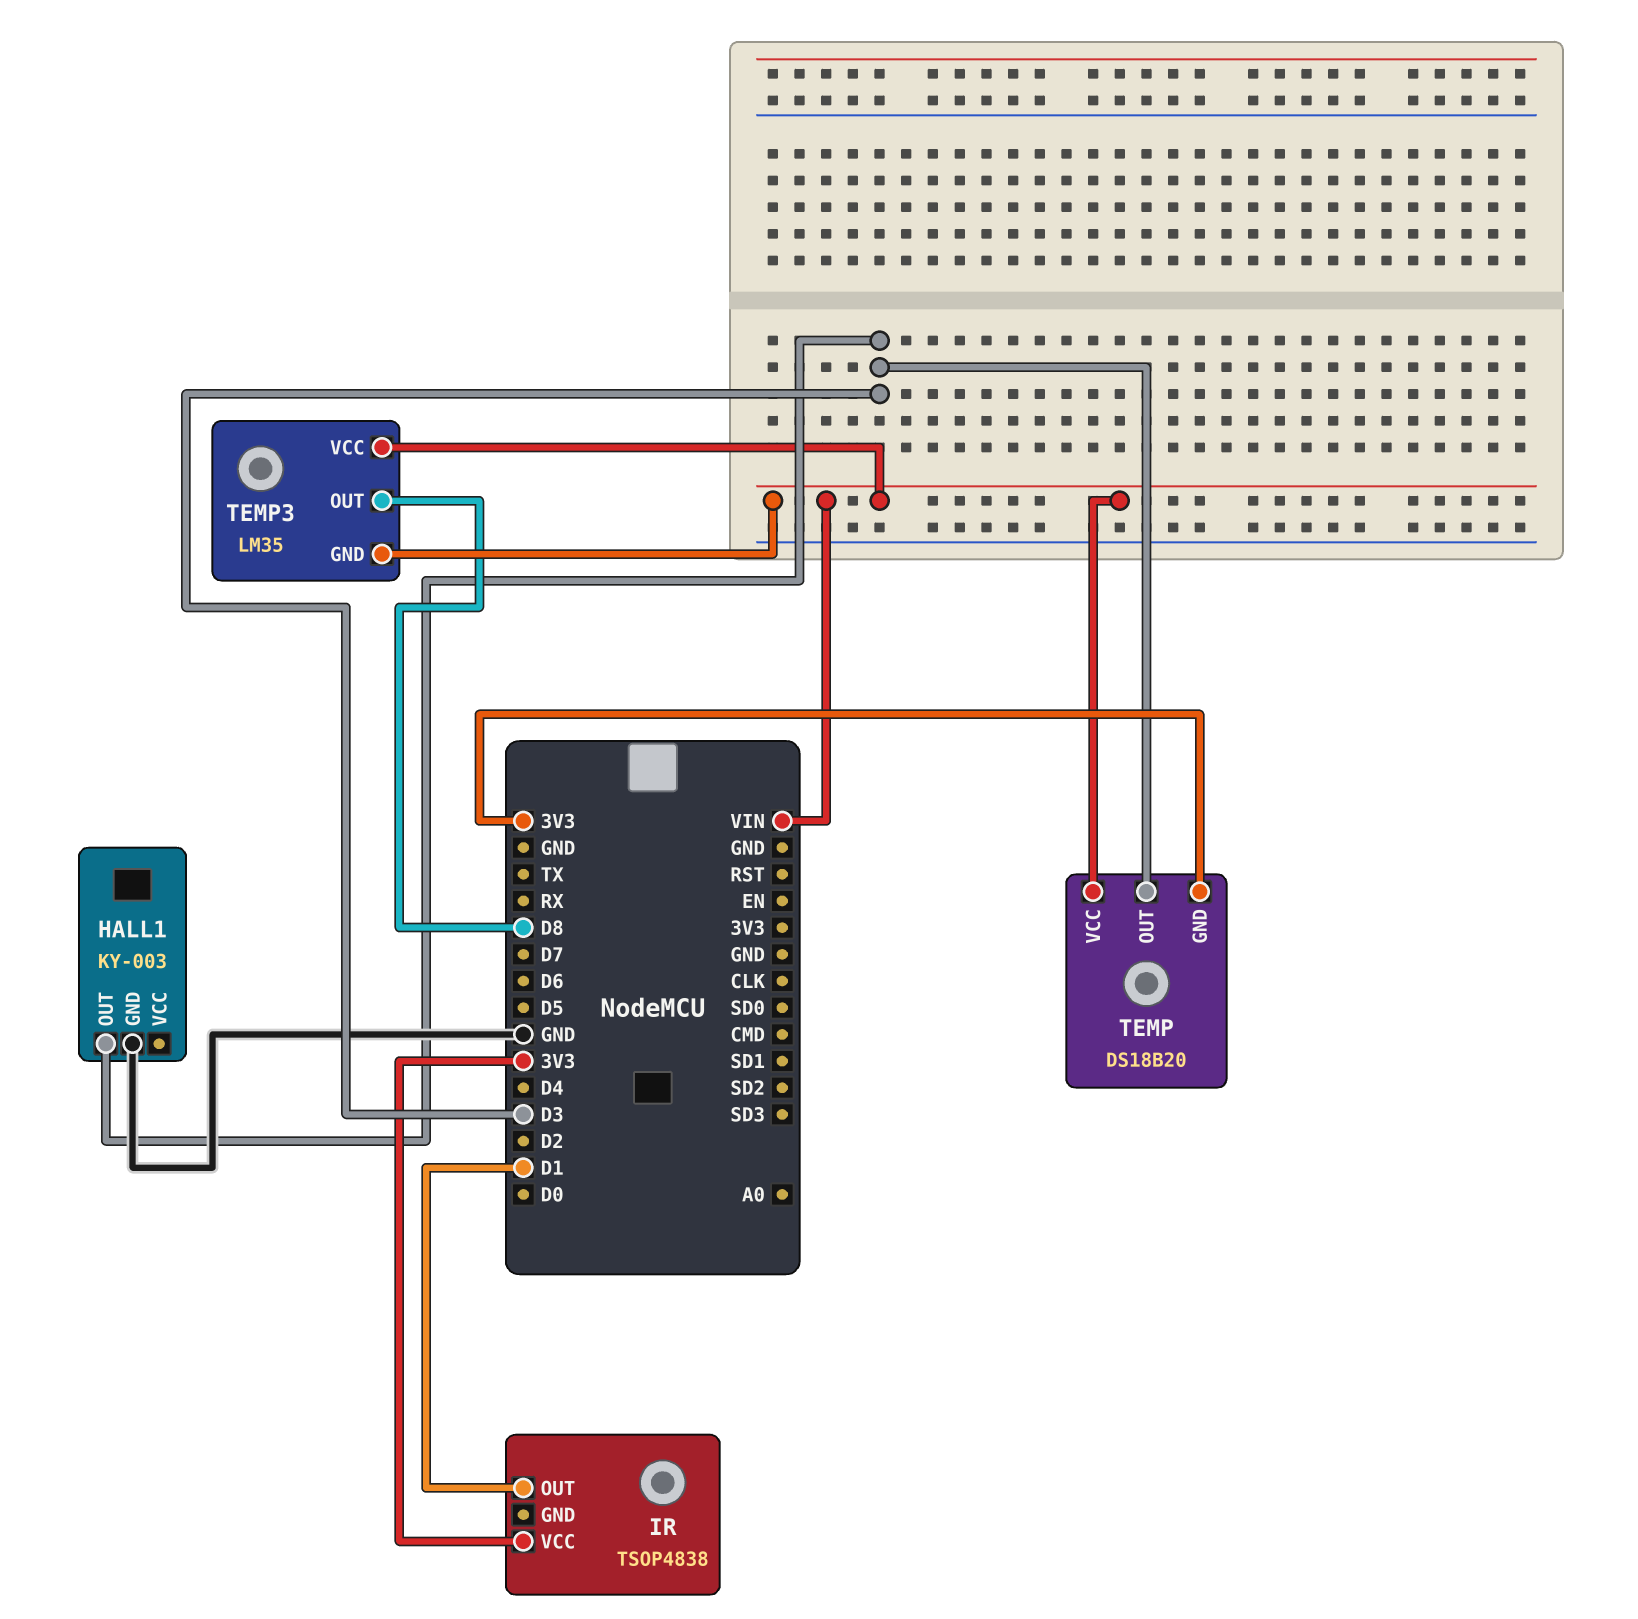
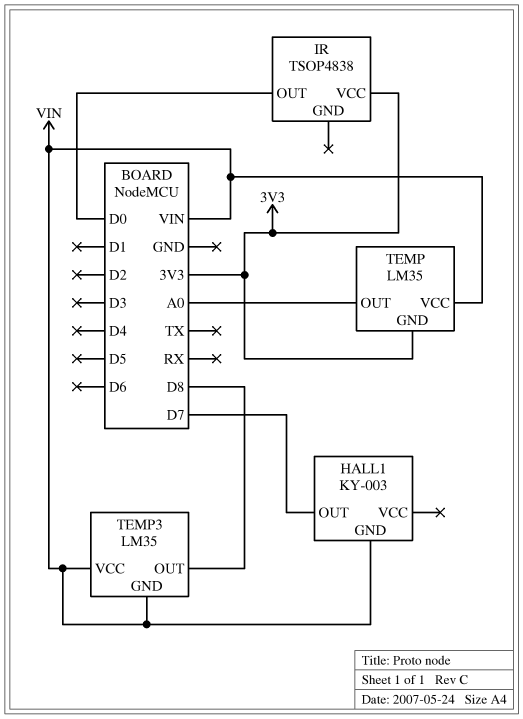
HALL1 pin GND: GND -> VIN
HALL1 pin OUT: D3 -> D7
IR pin OUT: D1 -> D0
TEMP: DS18B20 -> LM35
TEMP pin OUT: D3 -> A0

